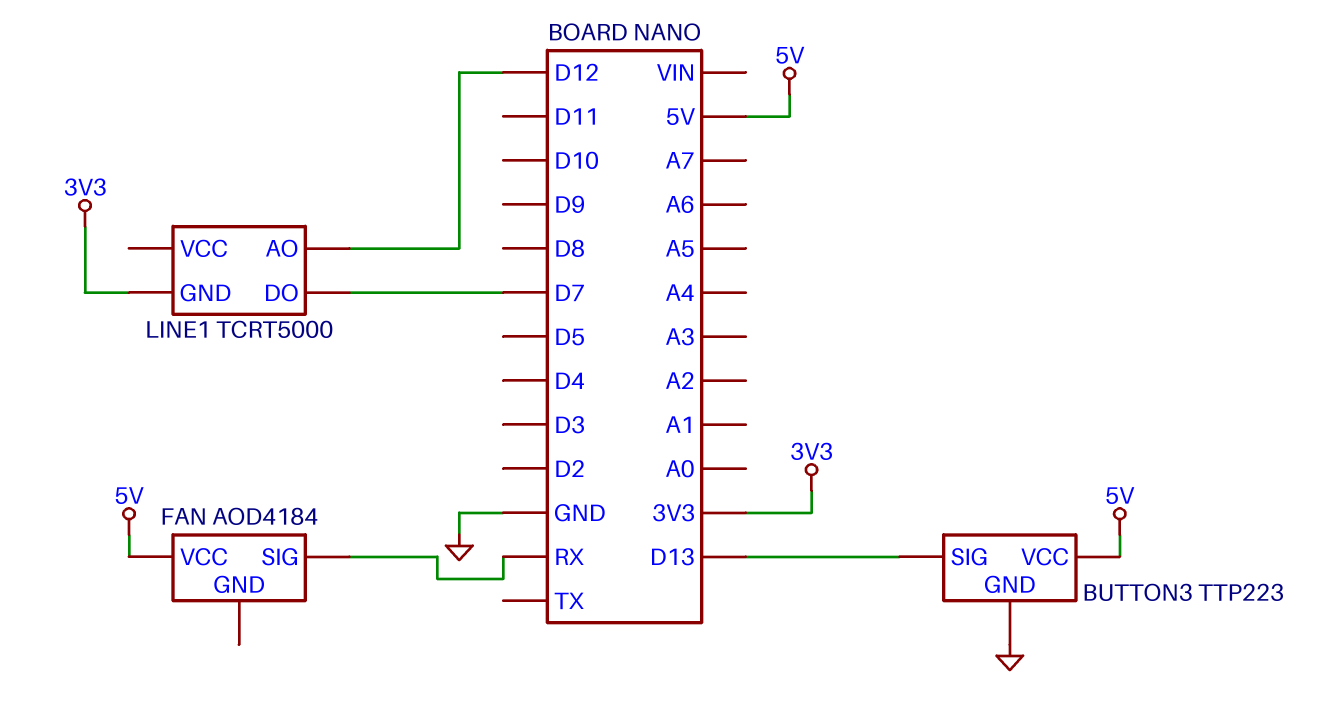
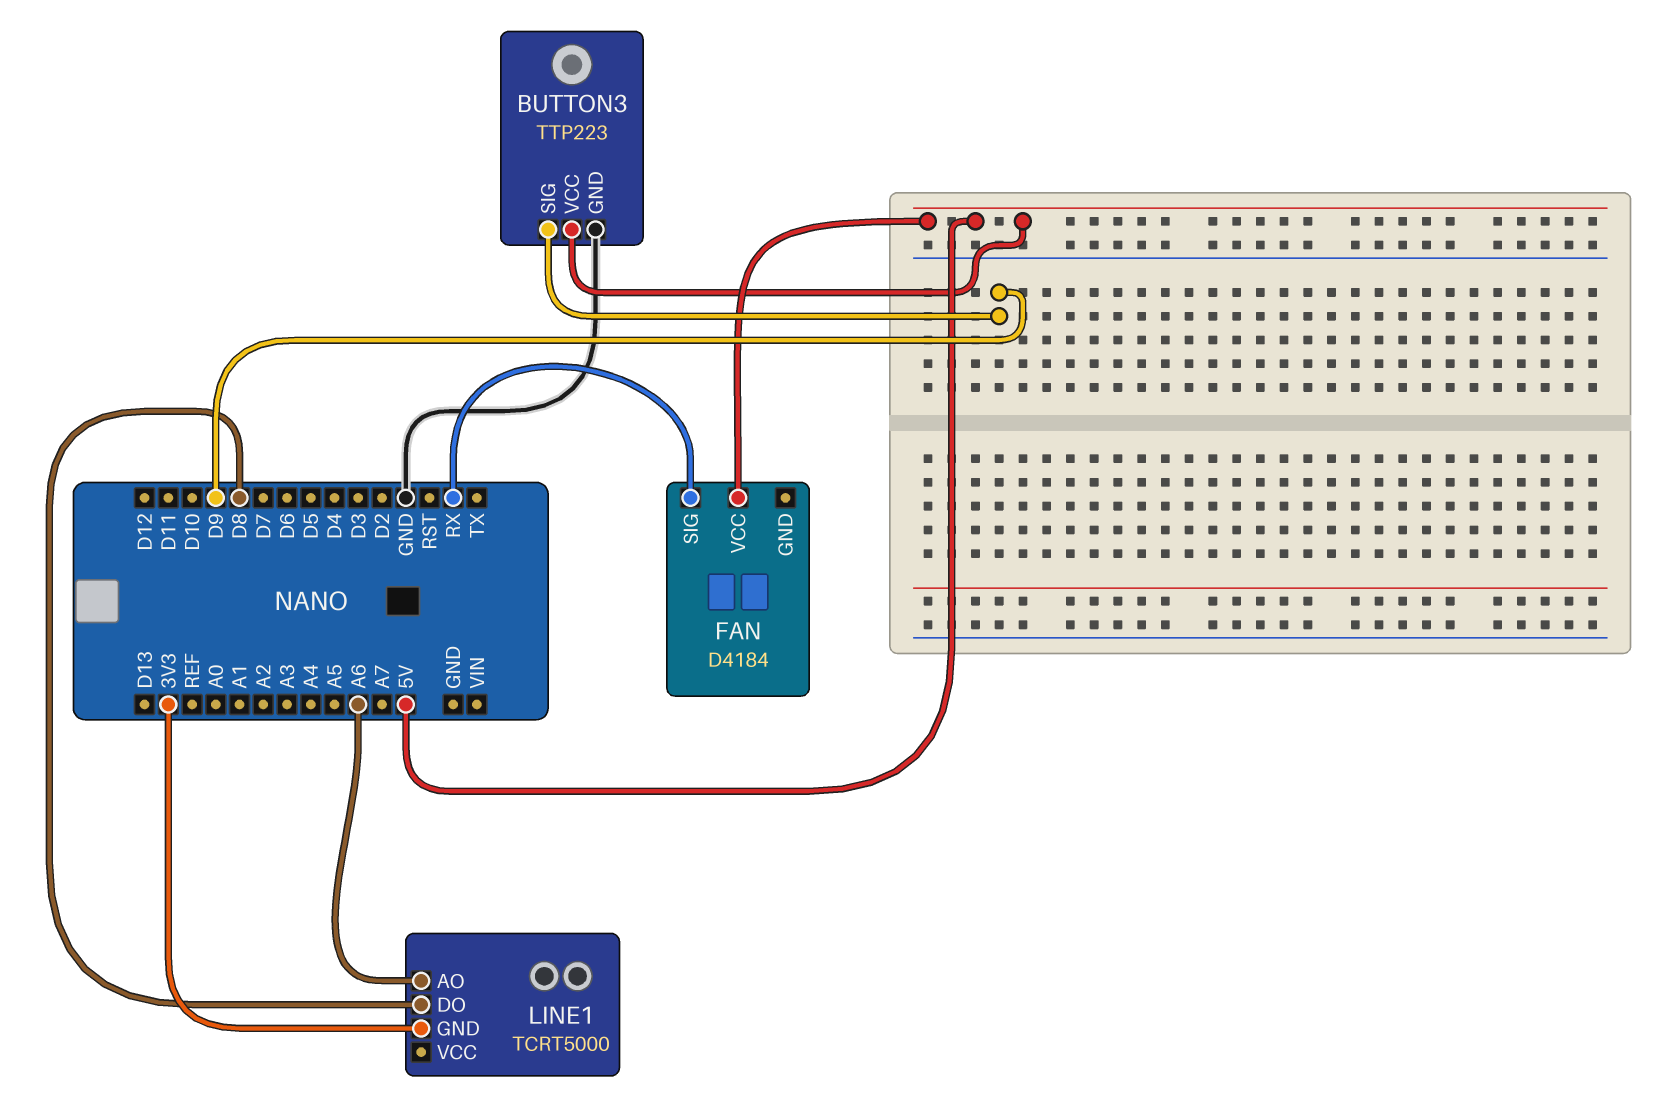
BUTTON3 pin SIG: D13 -> D9
FAN: AOD4184 -> D4184
LINE1 pin AO: D12 -> A6
LINE1 pin DO: D7 -> D8

